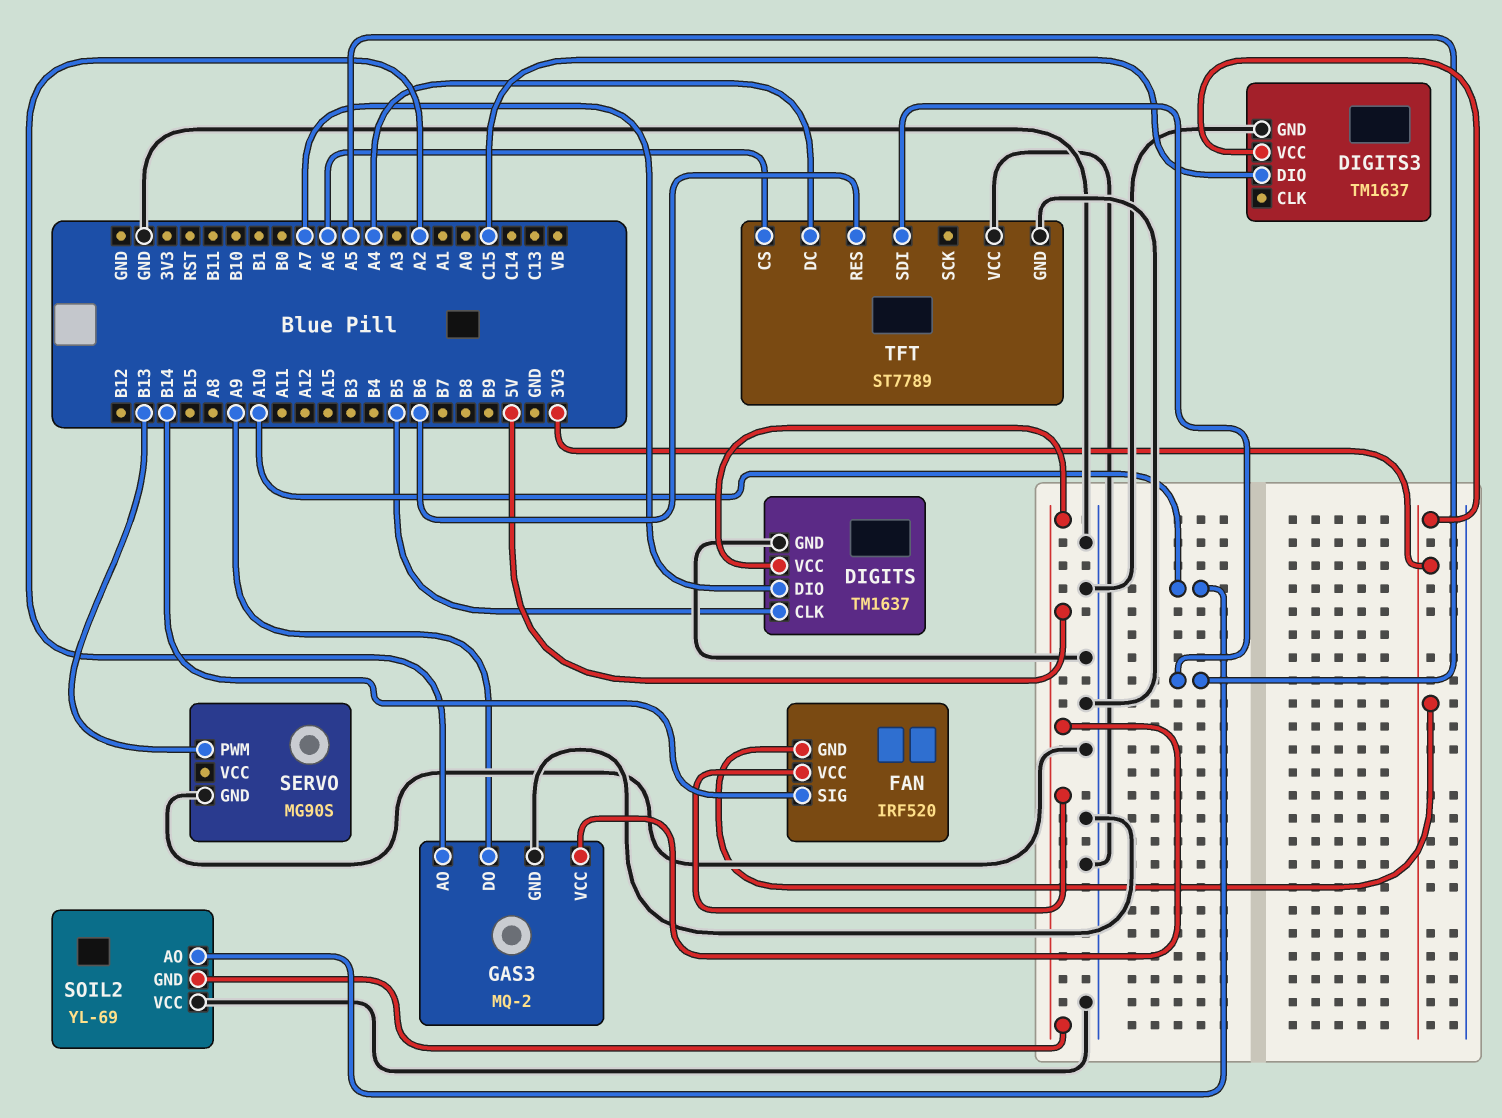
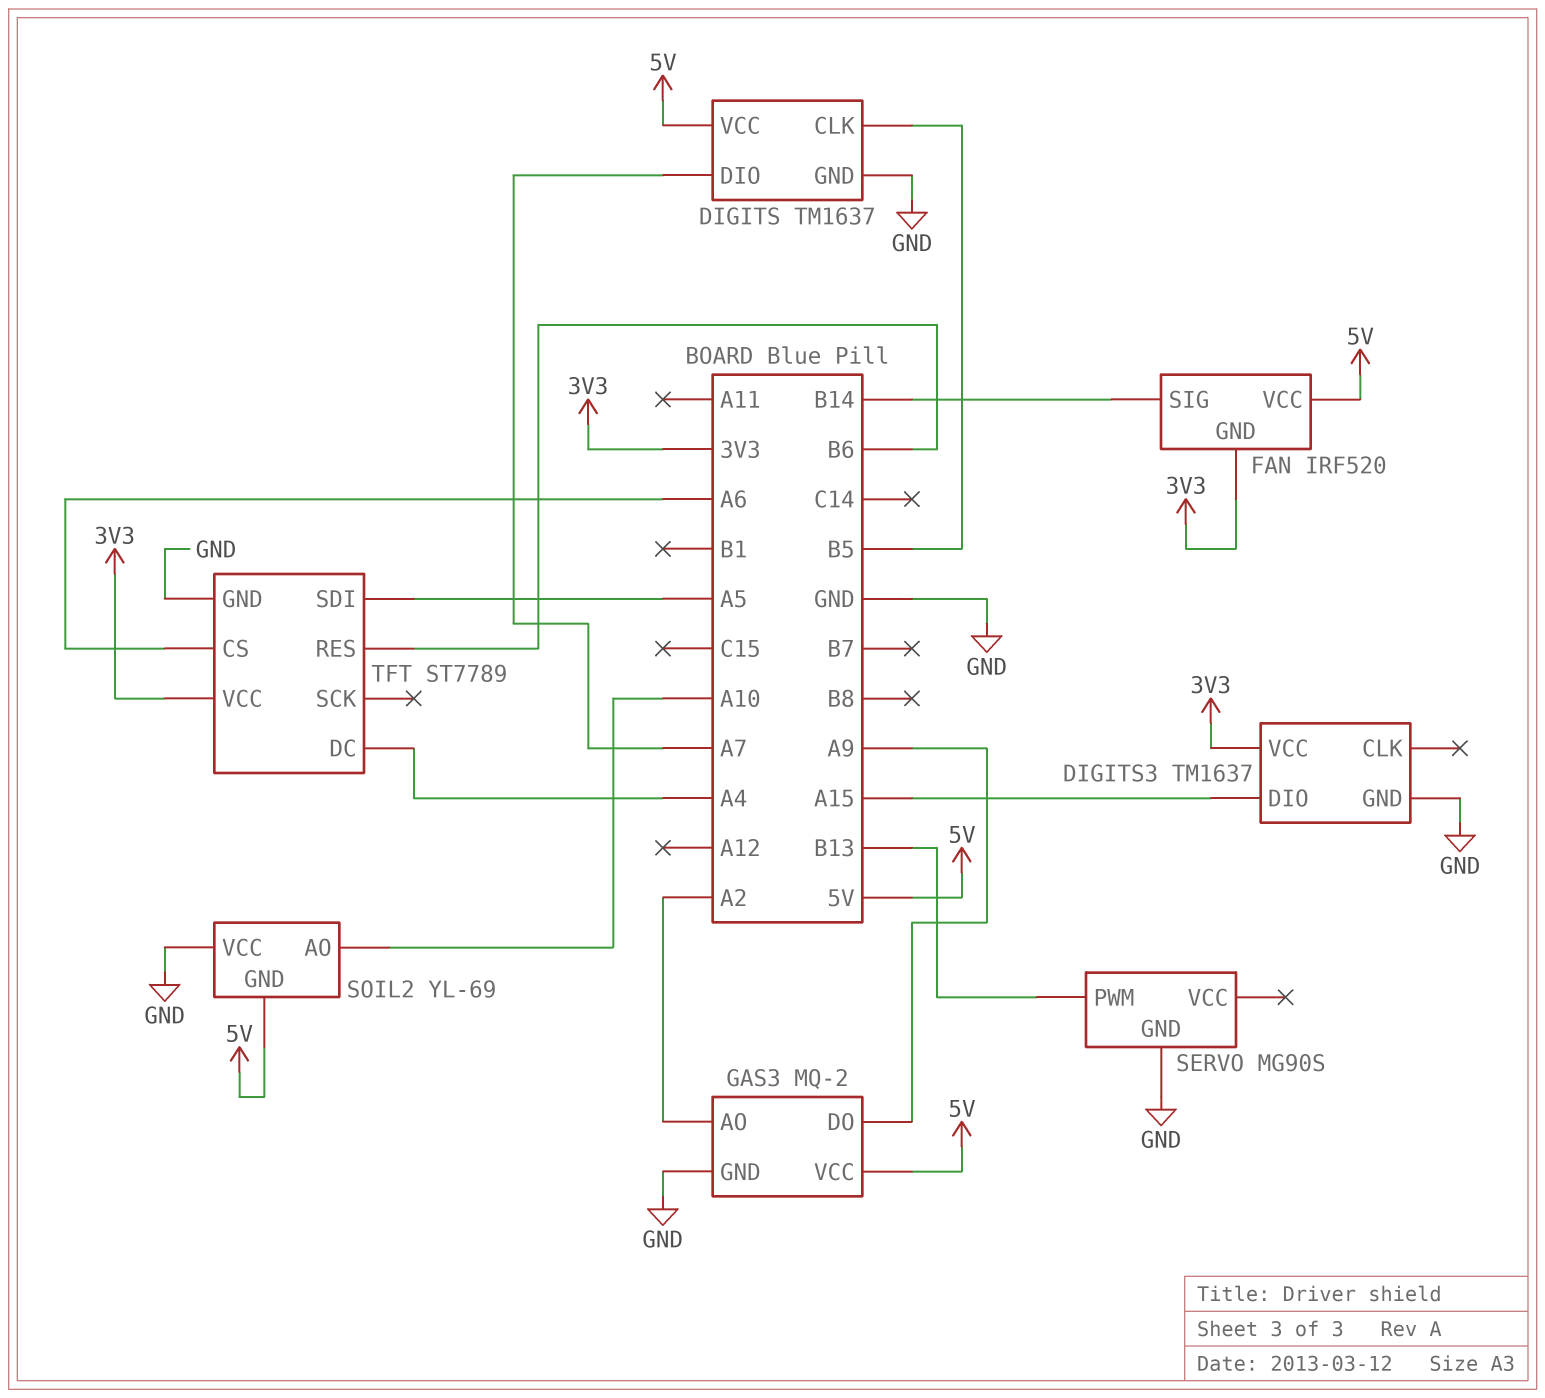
DIGITS3 pin DIO: C15 -> A15
TFT pin VCC: GND -> 3V3

